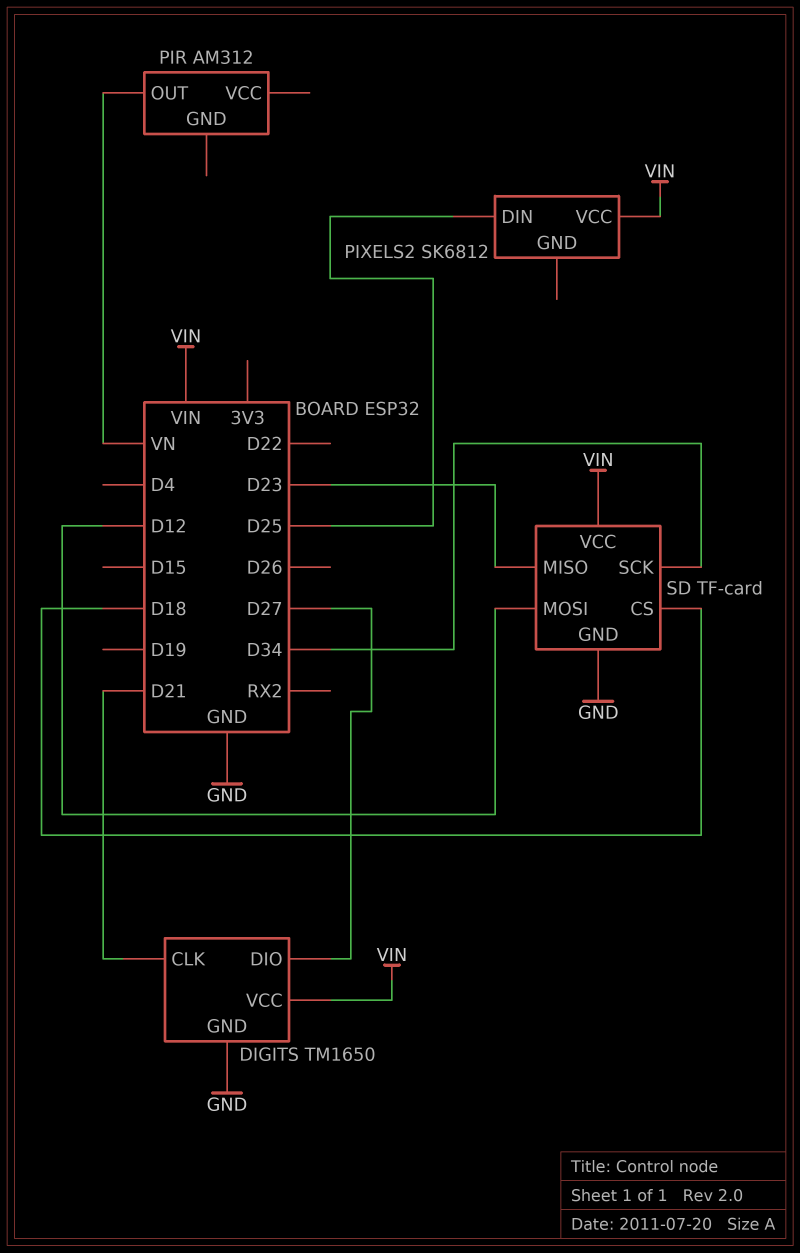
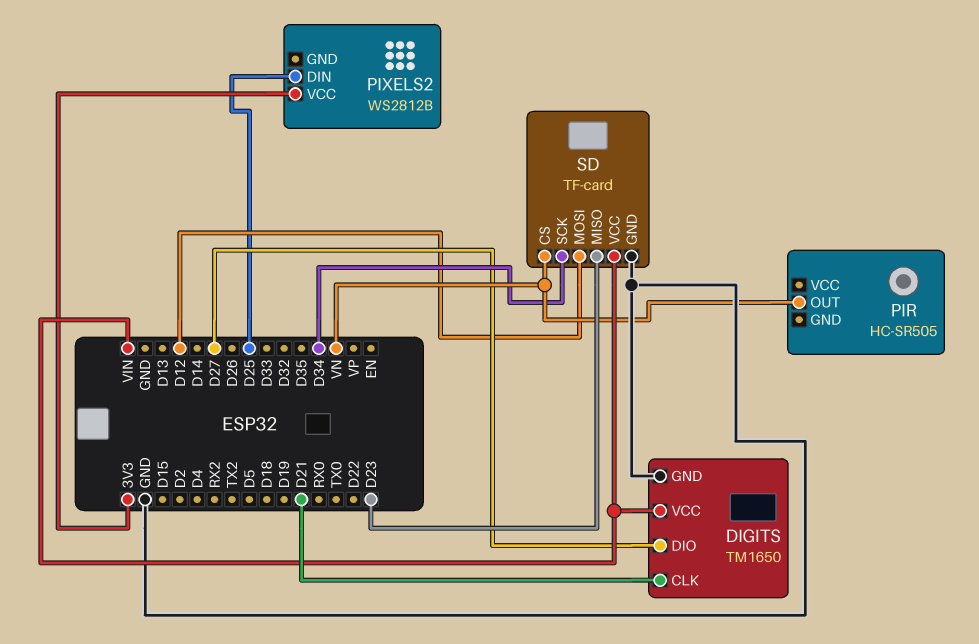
PIR: AM312 -> HC-SR505
PIXELS2: SK6812 -> WS2812B
PIXELS2 pin VCC: VIN -> 3V3
SD pin CS: D18 -> VN

